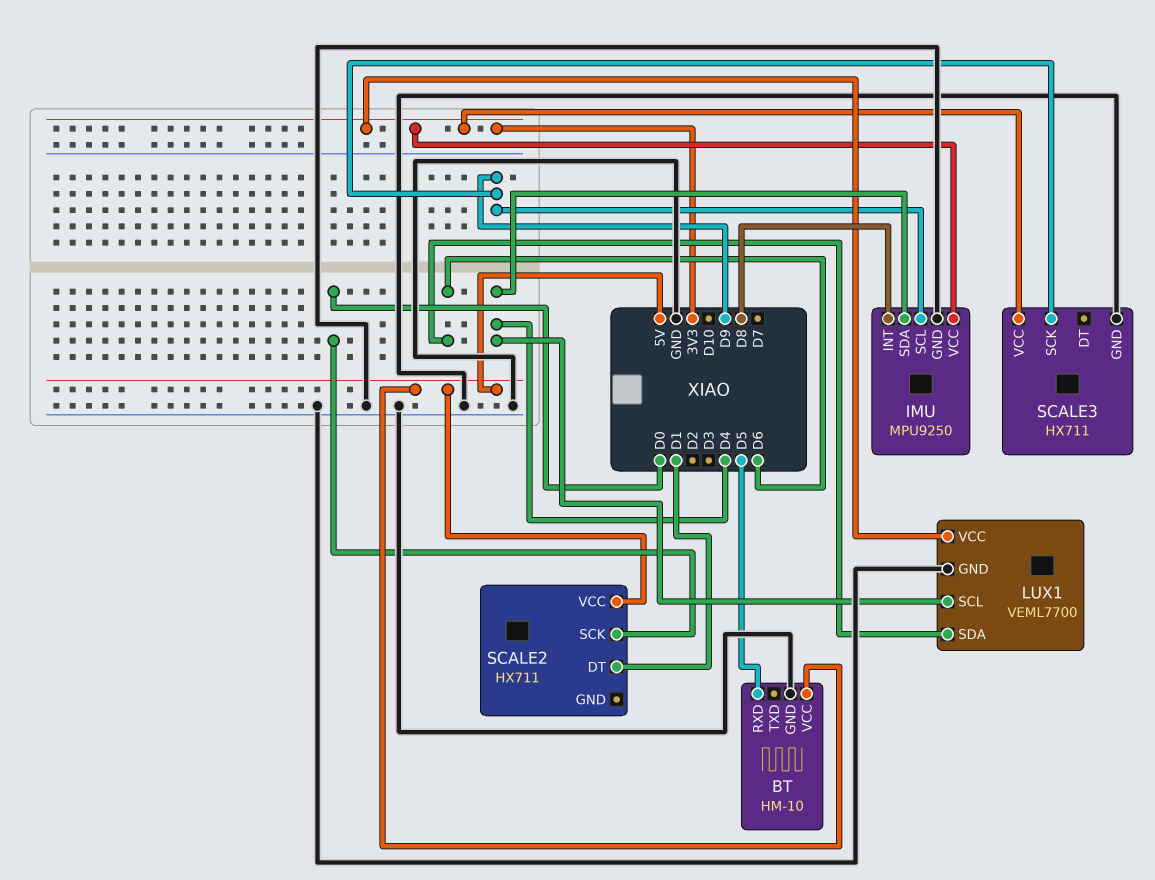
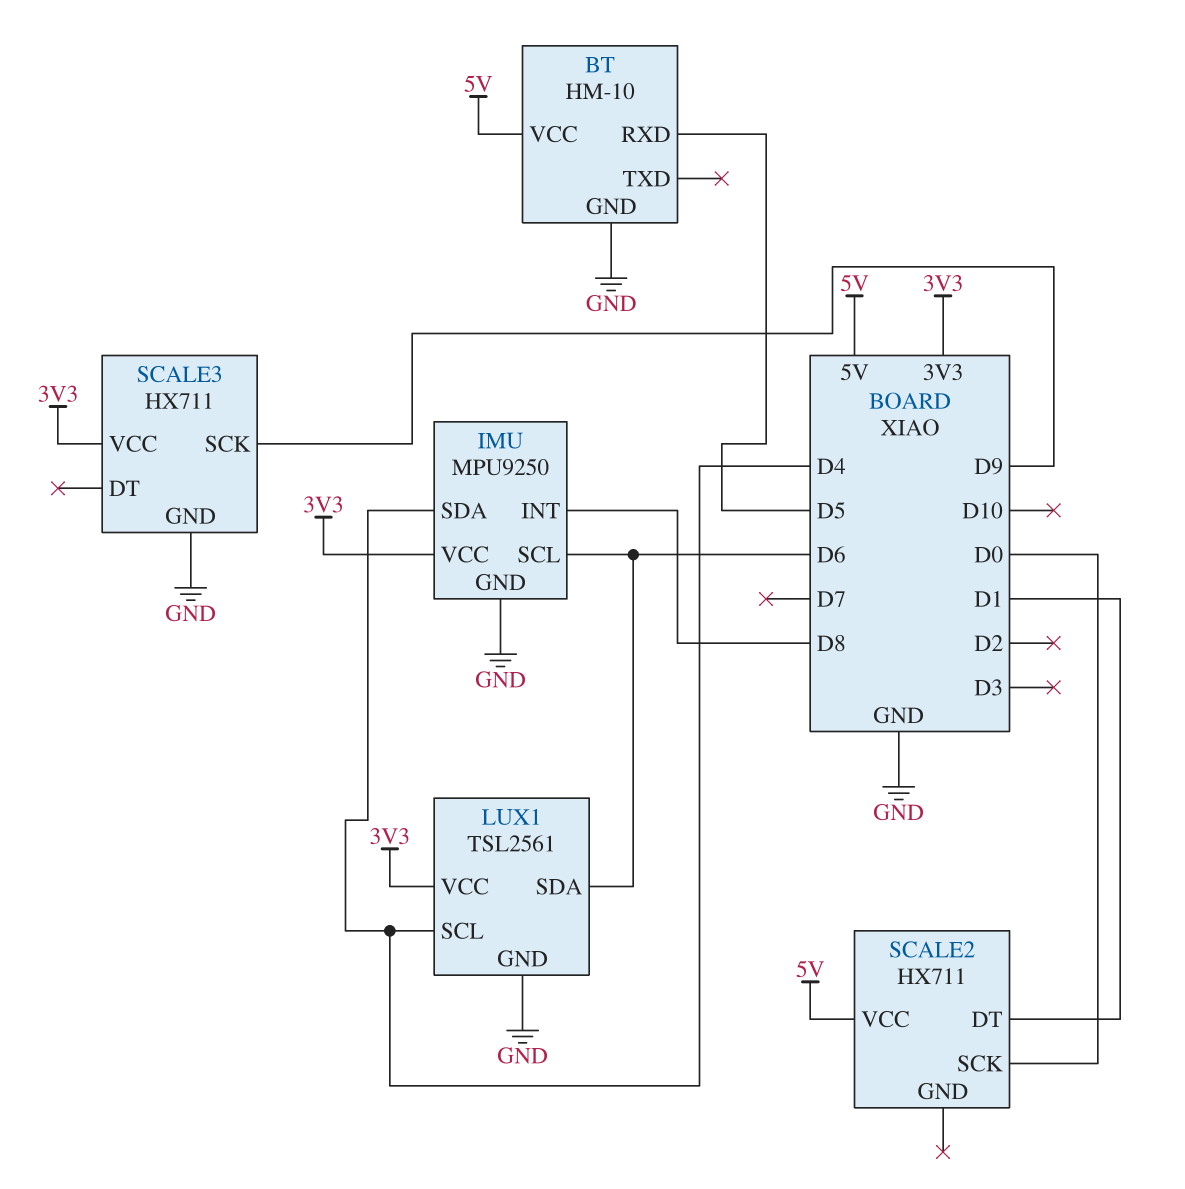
IMU pin SCL: D9 -> D6
LUX1: VEML7700 -> TSL2561

